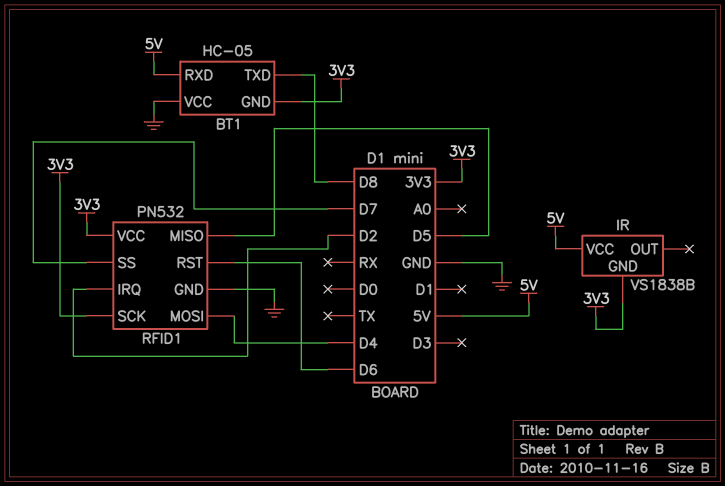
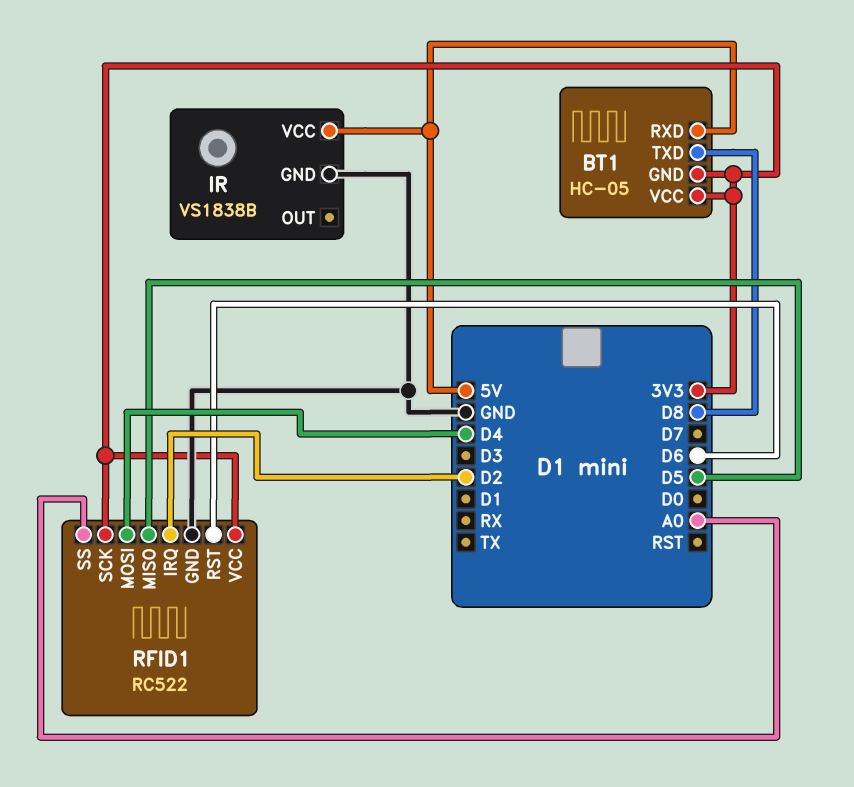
BT1 pin VCC: GND -> 3V3
IR pin GND: 3V3 -> GND
RFID1: PN532 -> RC522
RFID1 pin SS: D7 -> A0

